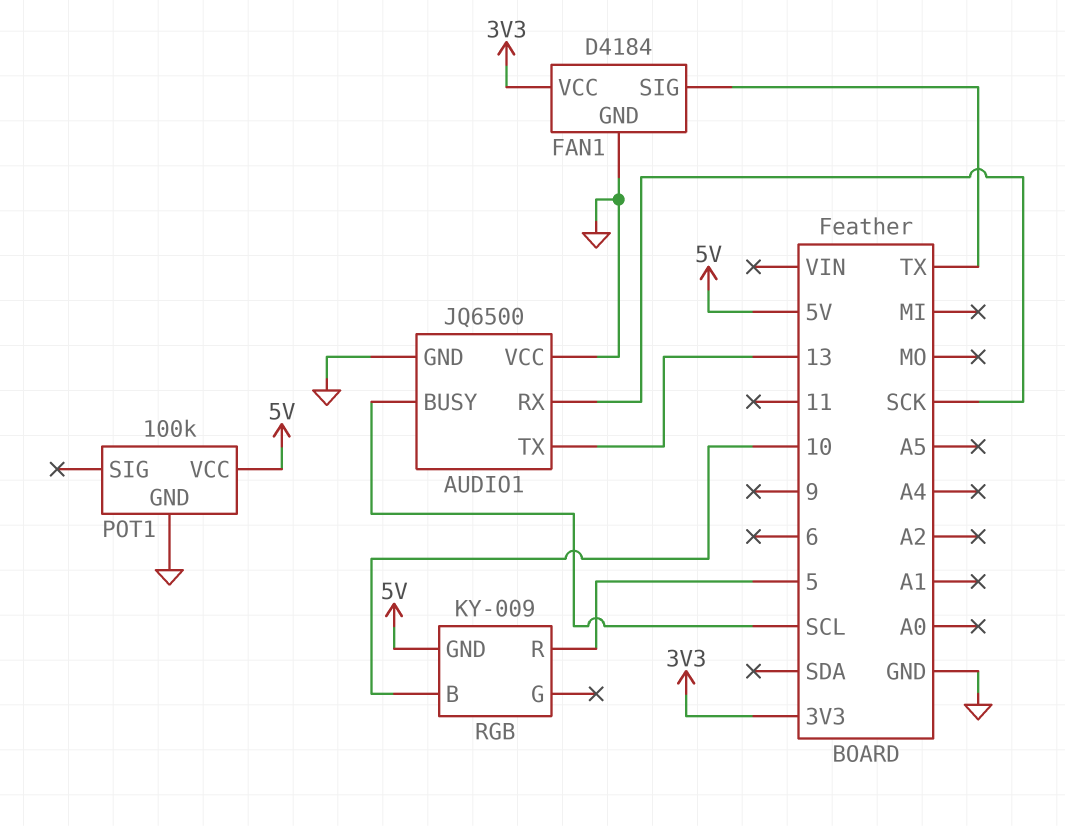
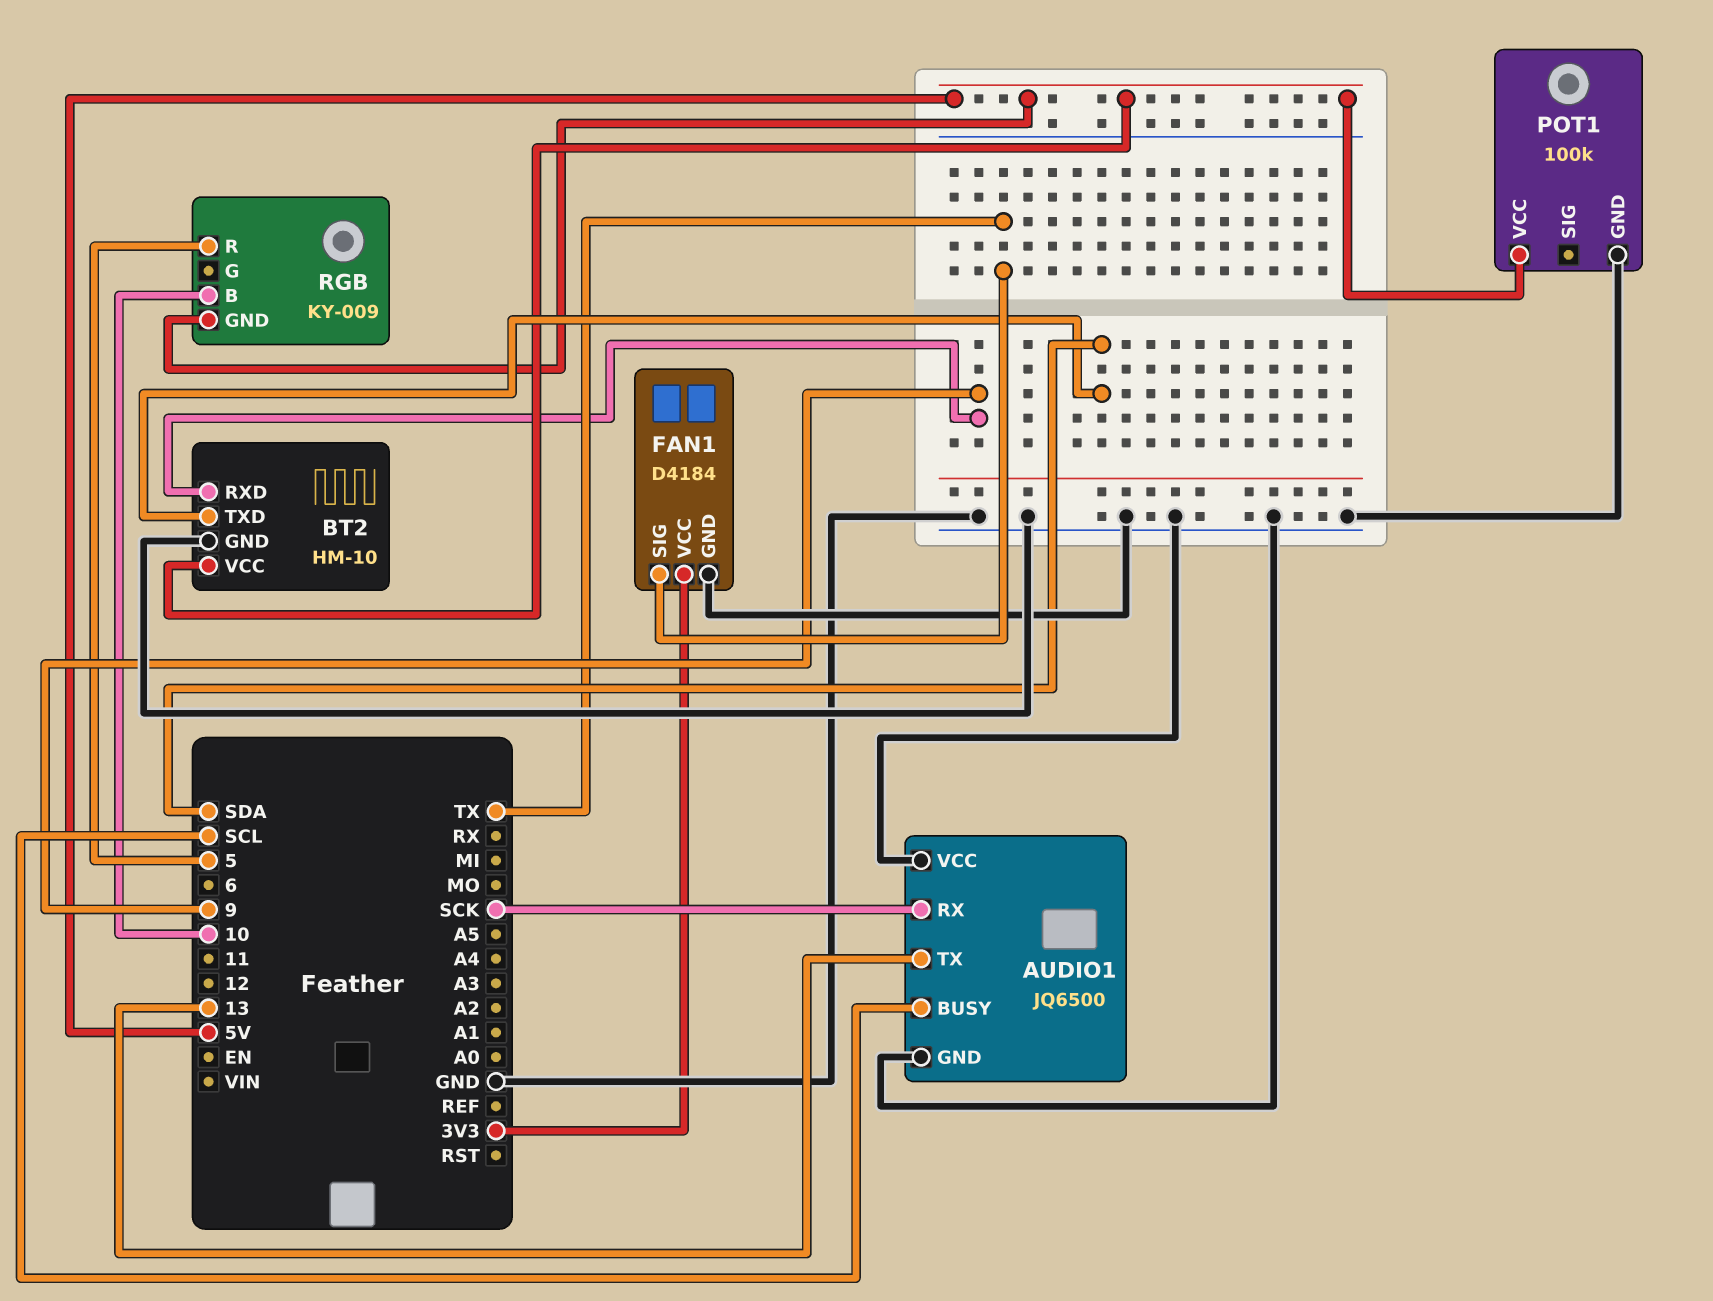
BT2: none -> HM-10
BT2 pin GND: none -> GND
BT2 pin RXD: none -> 9
BT2 pin TXD: none -> SDA
BT2 pin VCC: none -> 5V

